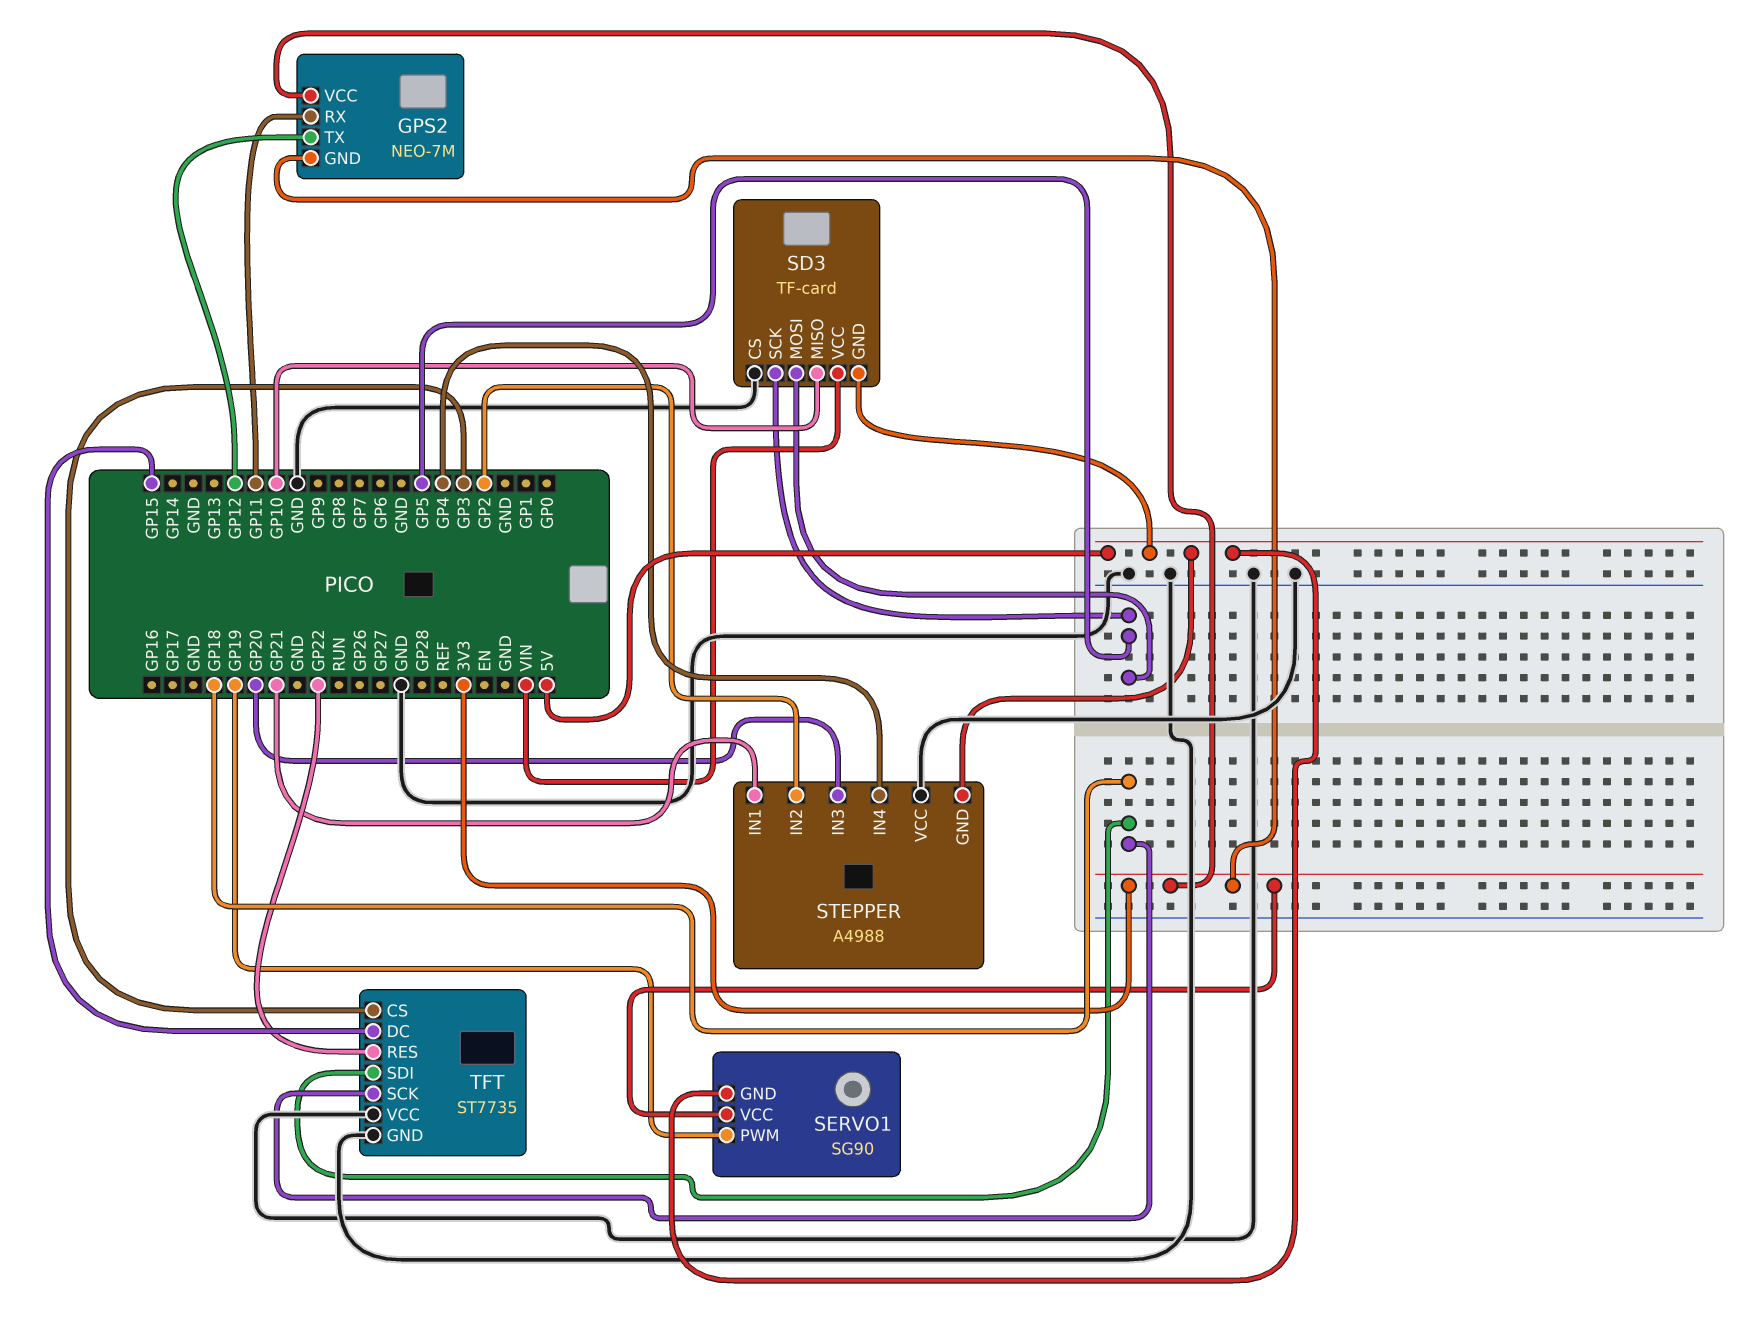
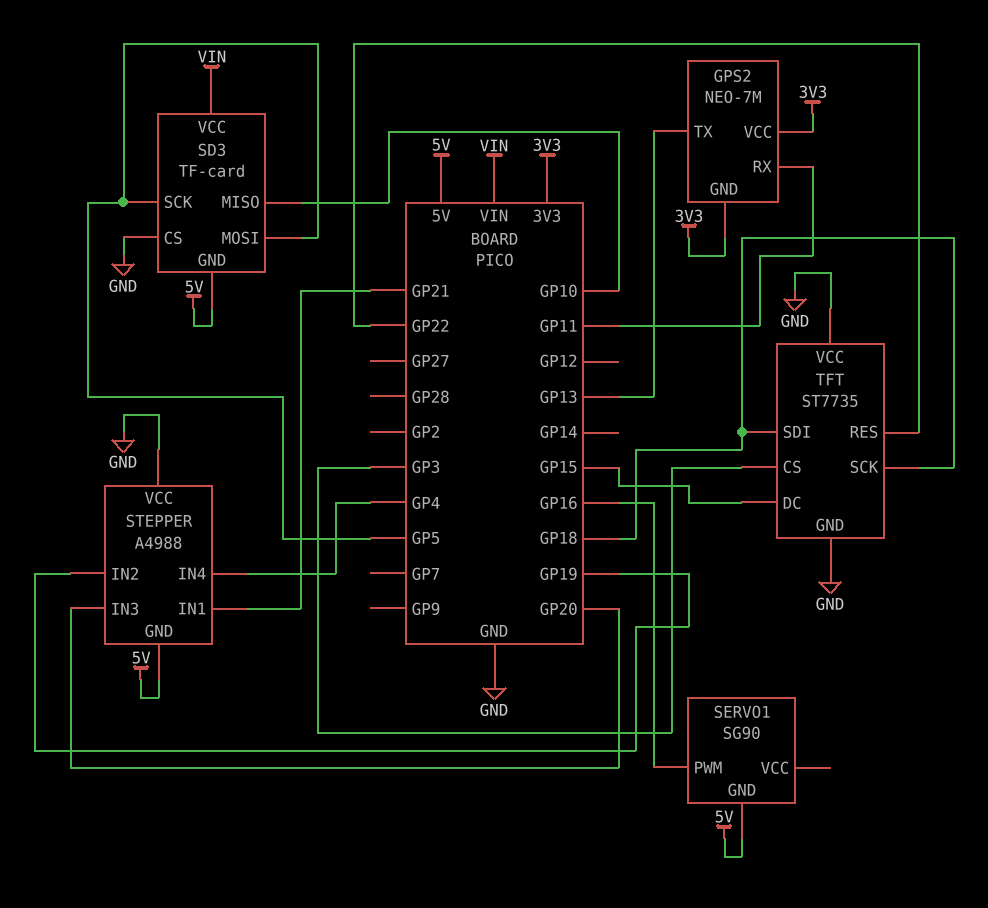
GPS2 pin TX: GP12 -> GP13
SERVO1 pin PWM: GP19 -> GP16
SERVO1 pin VCC: 3V3 -> none
STEPPER pin IN2: GP2 -> GP19

